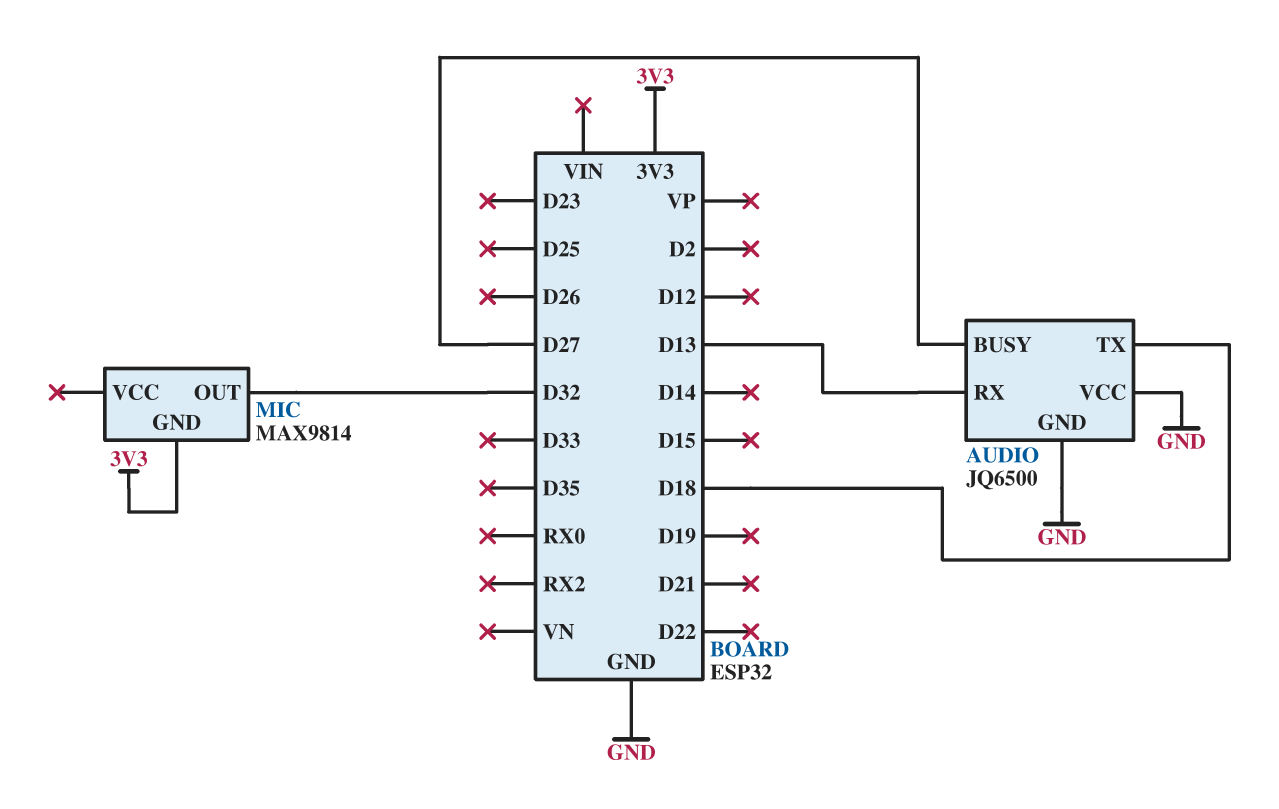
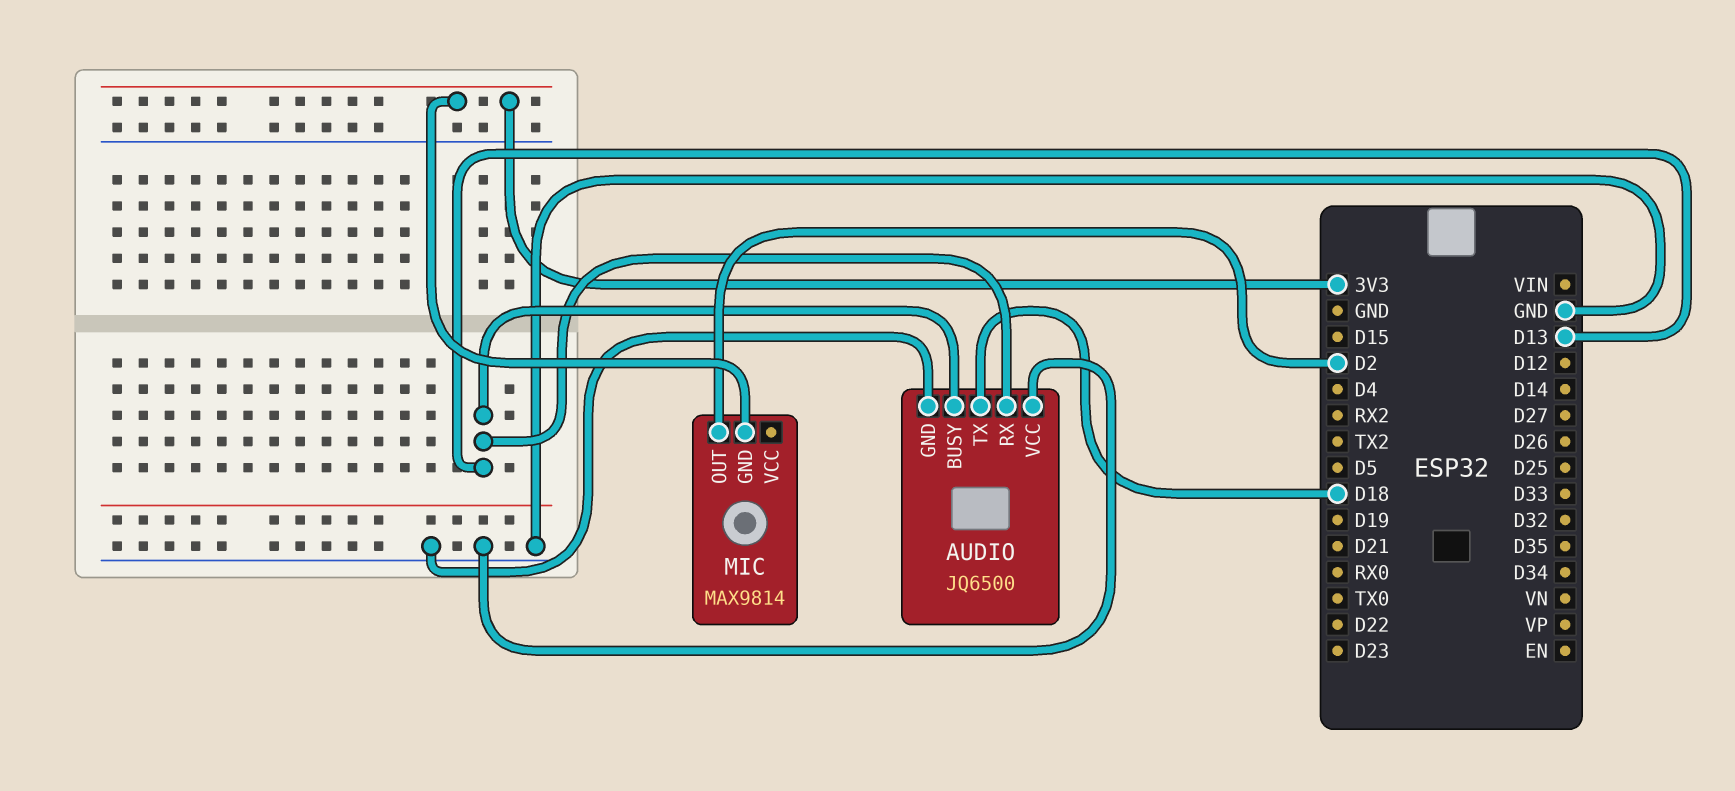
AUDIO pin BUSY: D27 -> D13
MIC pin OUT: D32 -> D2

